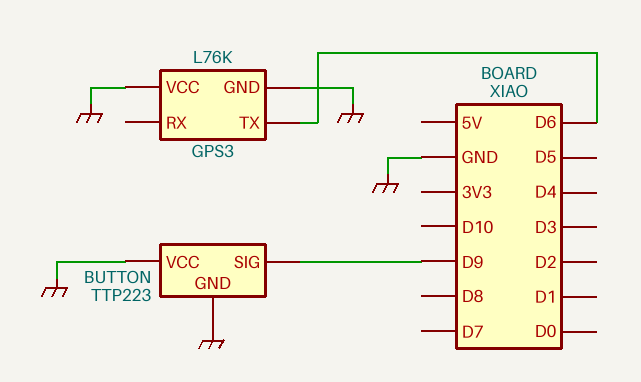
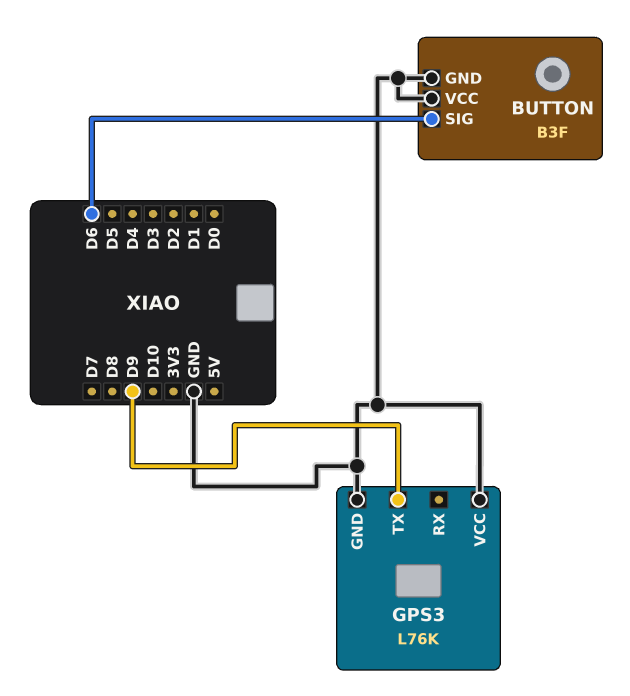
BUTTON: TTP223 -> B3F
BUTTON pin SIG: D9 -> D6
GPS3 pin TX: D6 -> D9

